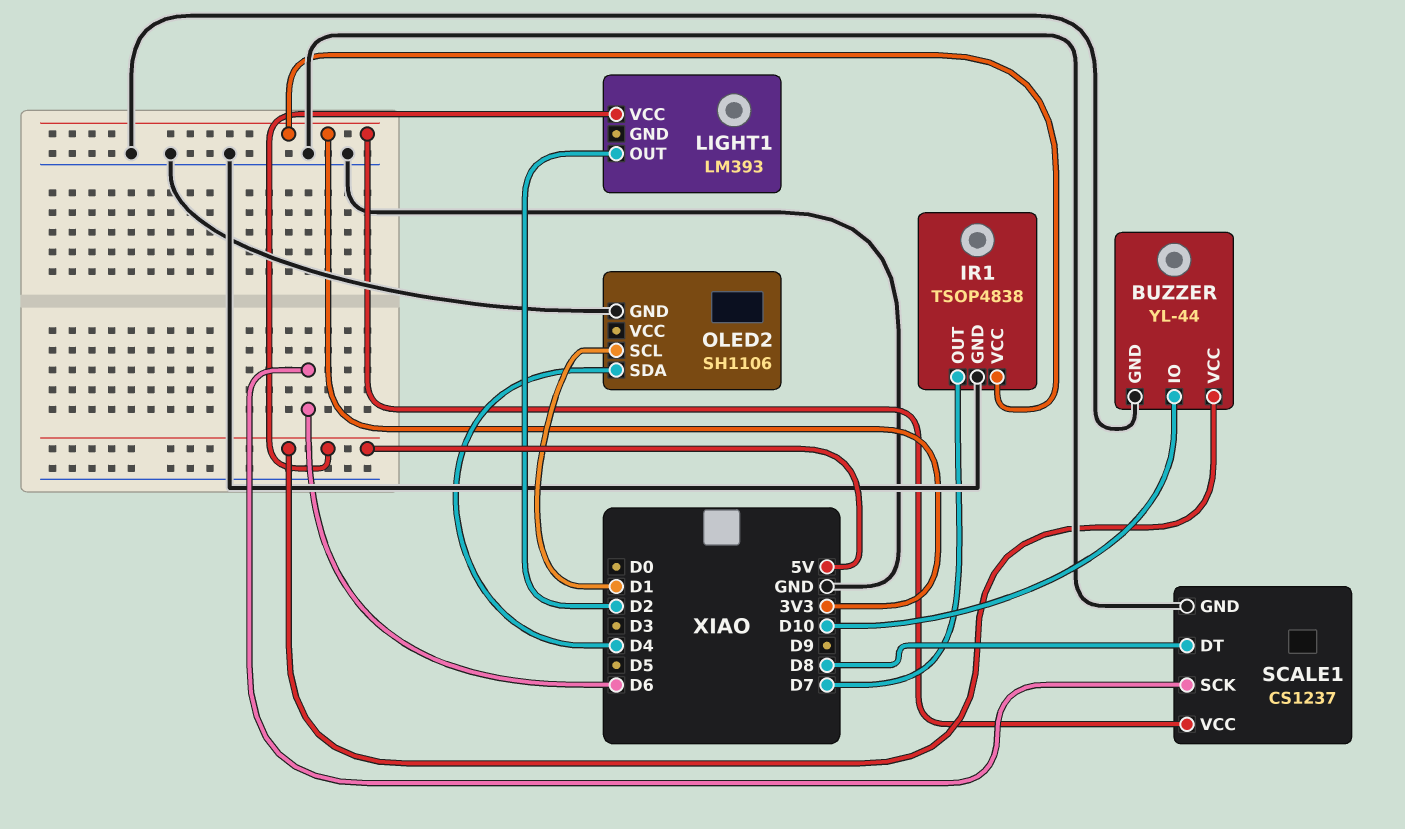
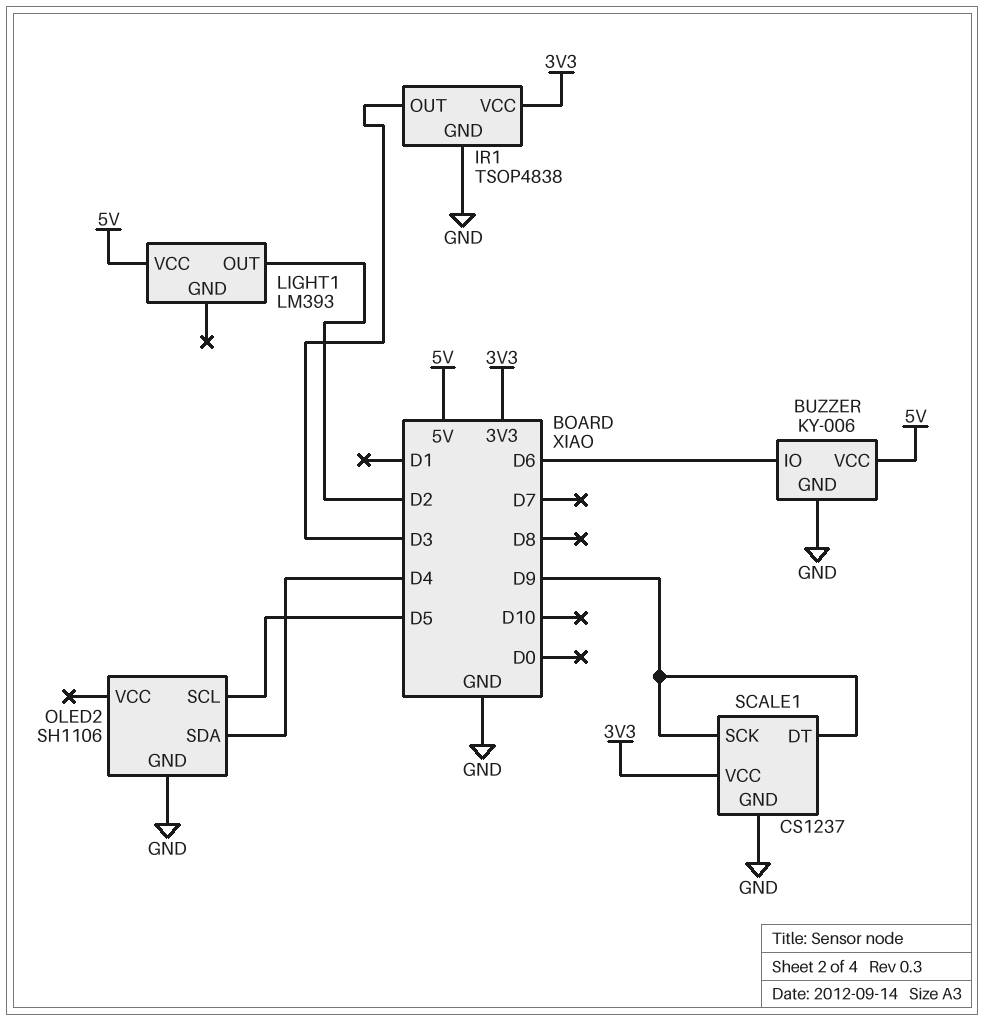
BUZZER: YL-44 -> KY-006
BUZZER pin IO: D10 -> D6
IR1 pin OUT: D7 -> D3
OLED2 pin SCL: D1 -> D5
SCALE1 pin DT: D8 -> D9
SCALE1 pin SCK: D6 -> D9

